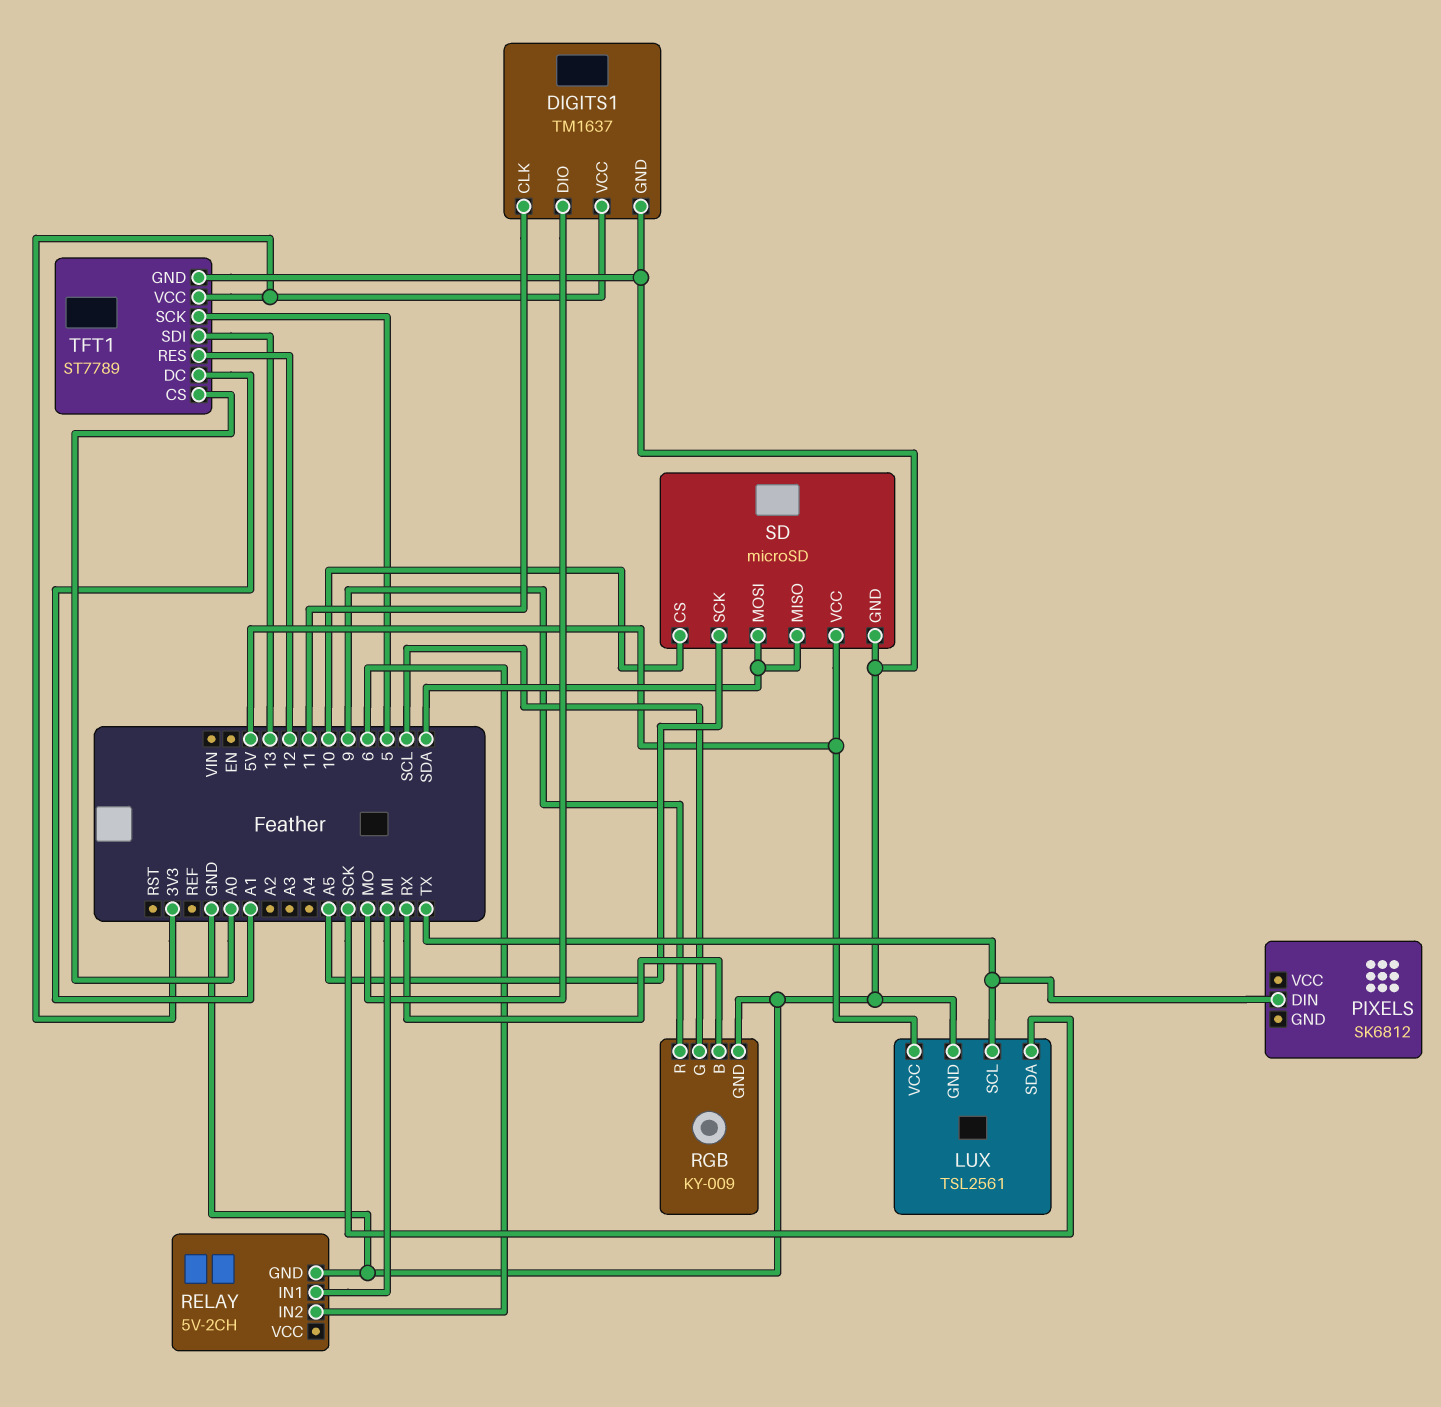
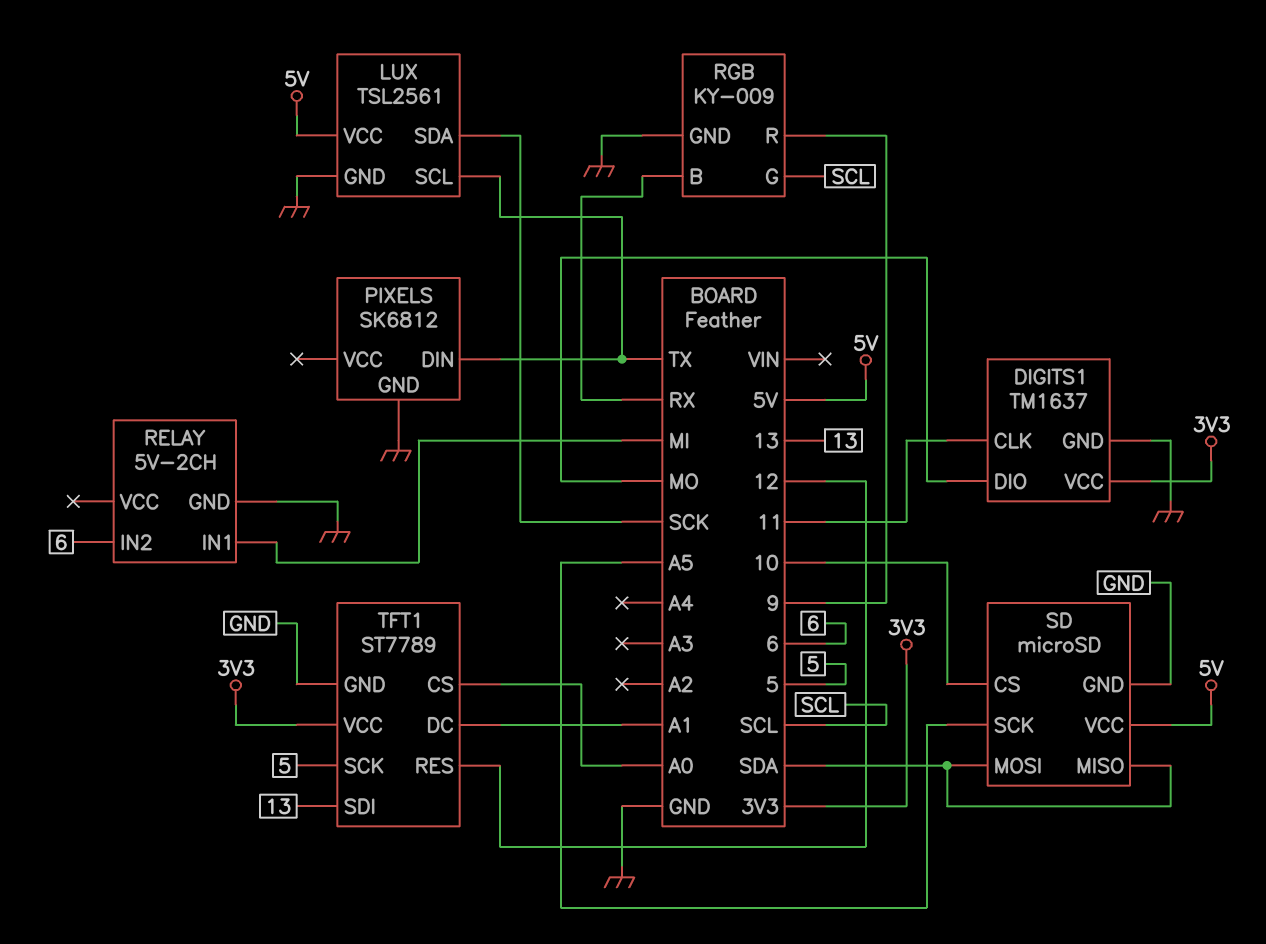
PIXELS pin GND: none -> GND

